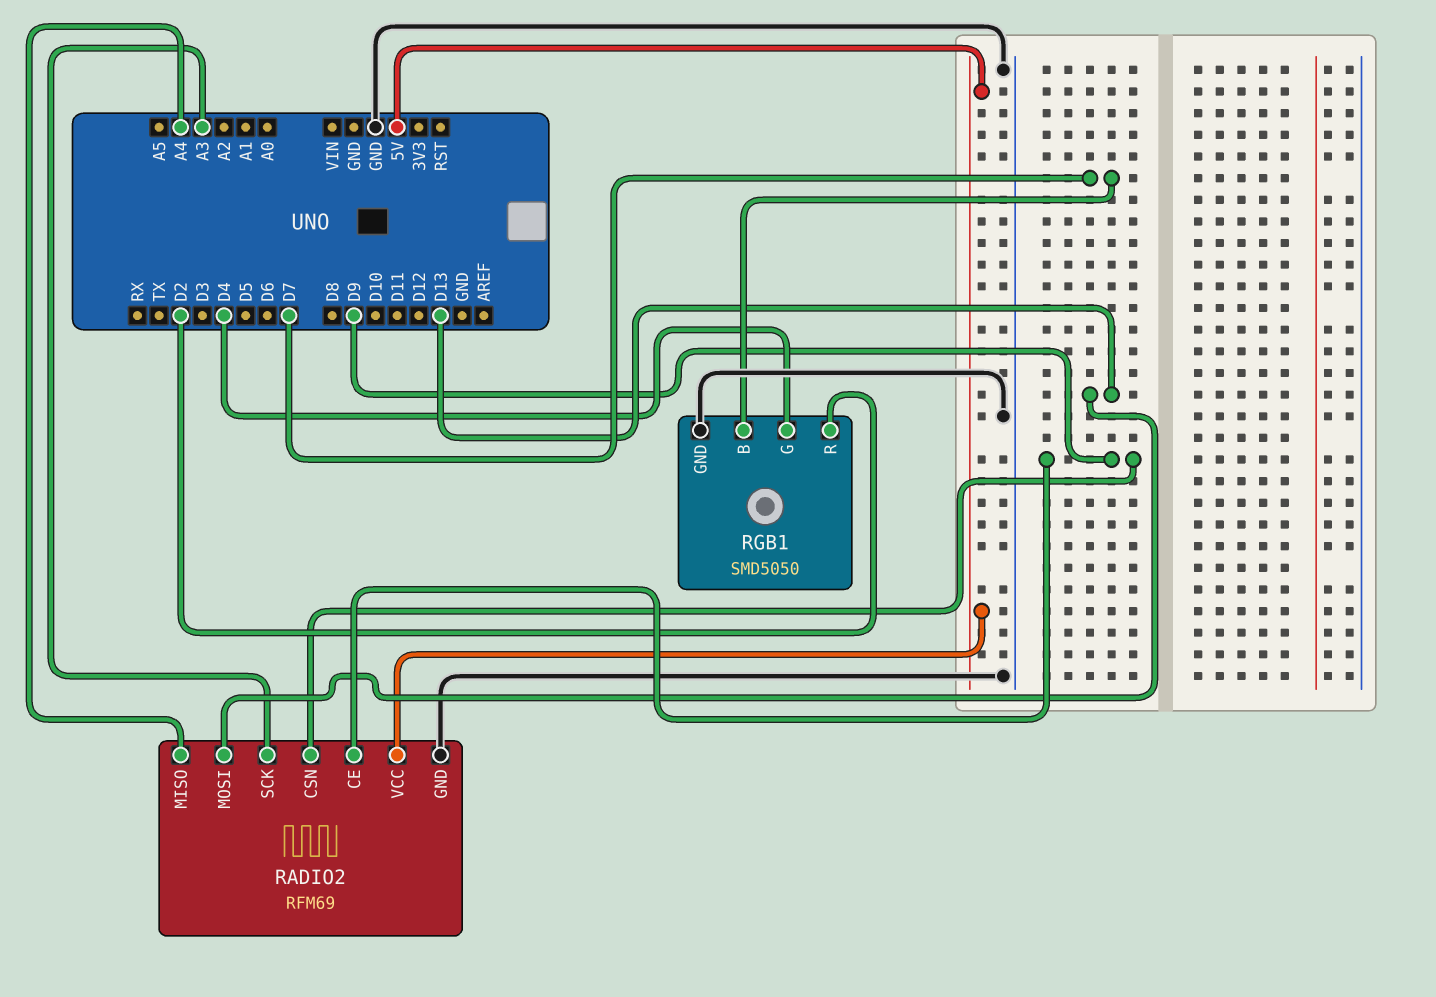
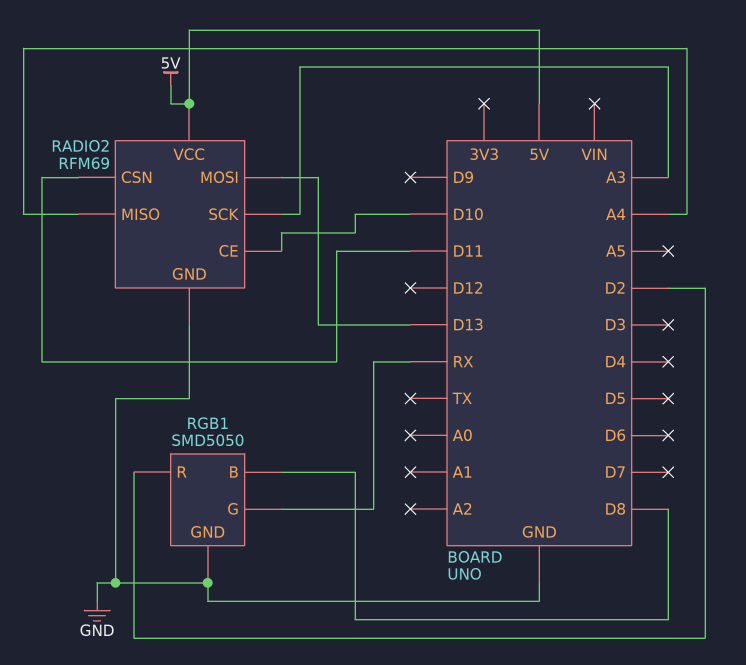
RADIO2 pin CE: D9 -> D10
RADIO2 pin CSN: D9 -> D11
RGB1 pin B: D7 -> D8
RGB1 pin G: D4 -> RX

